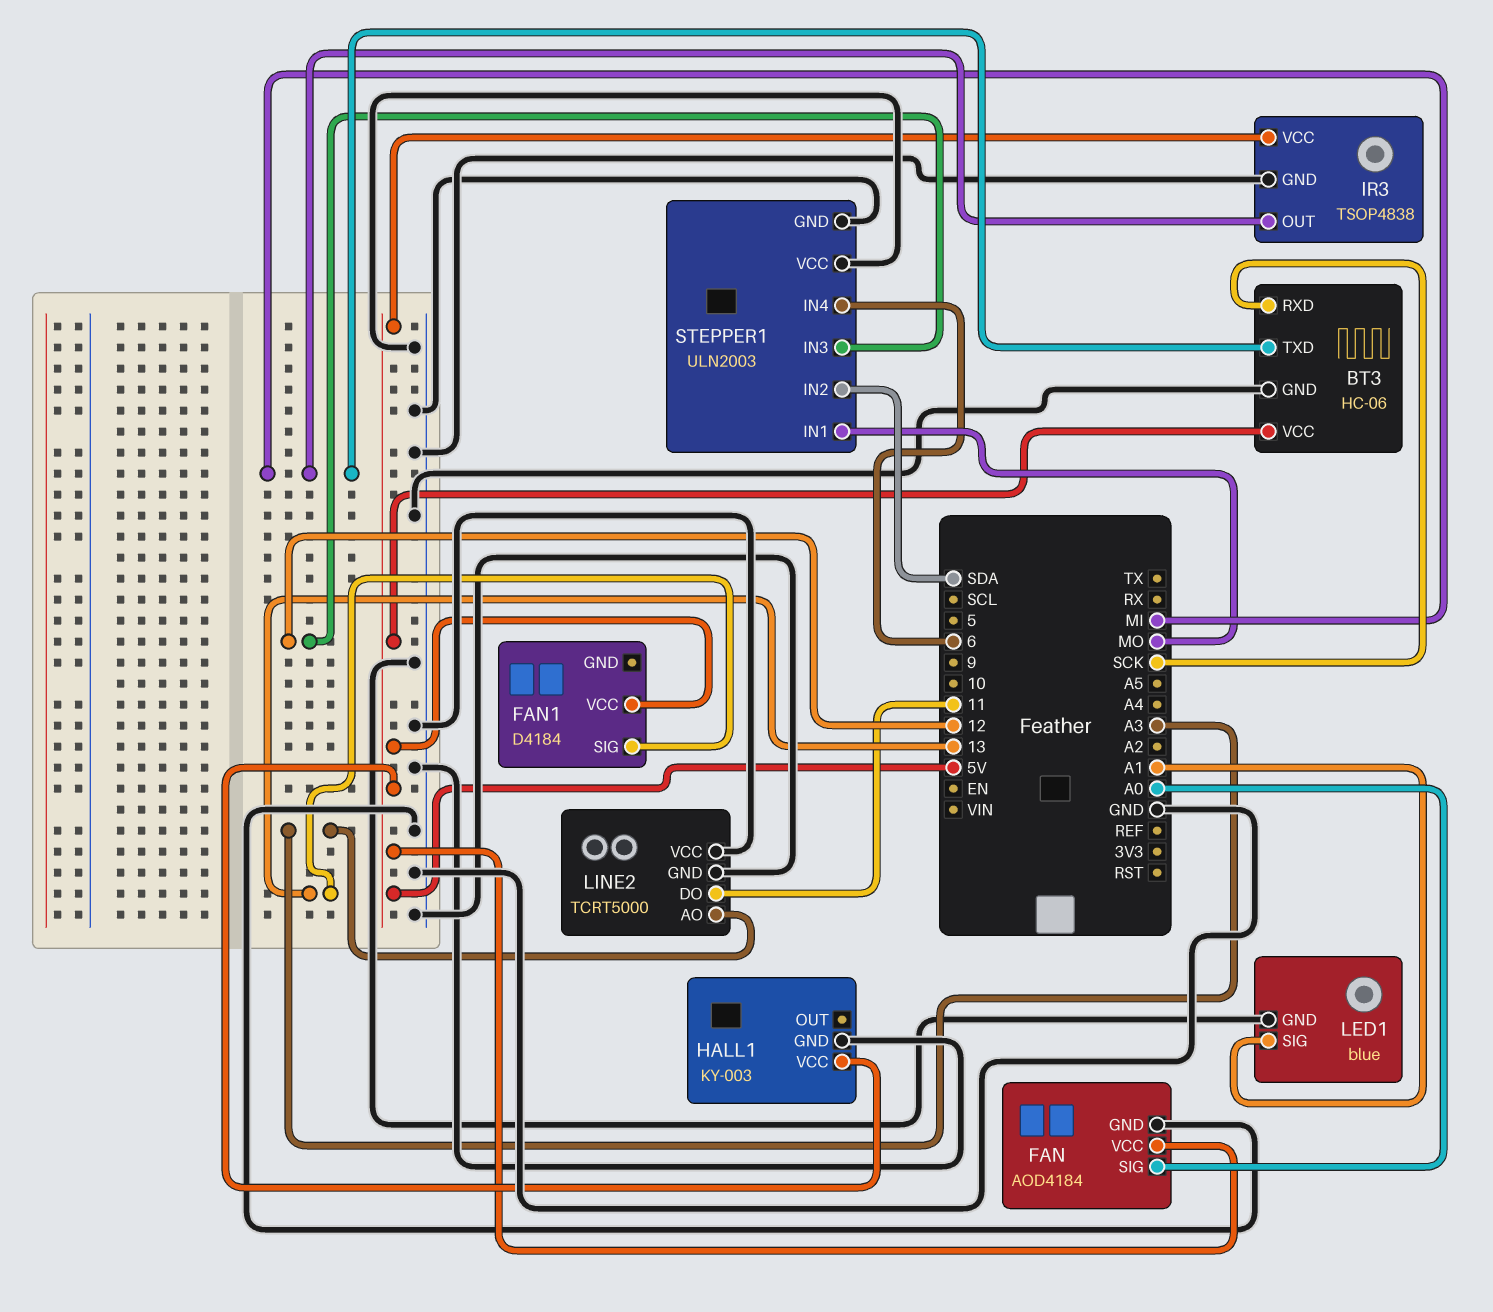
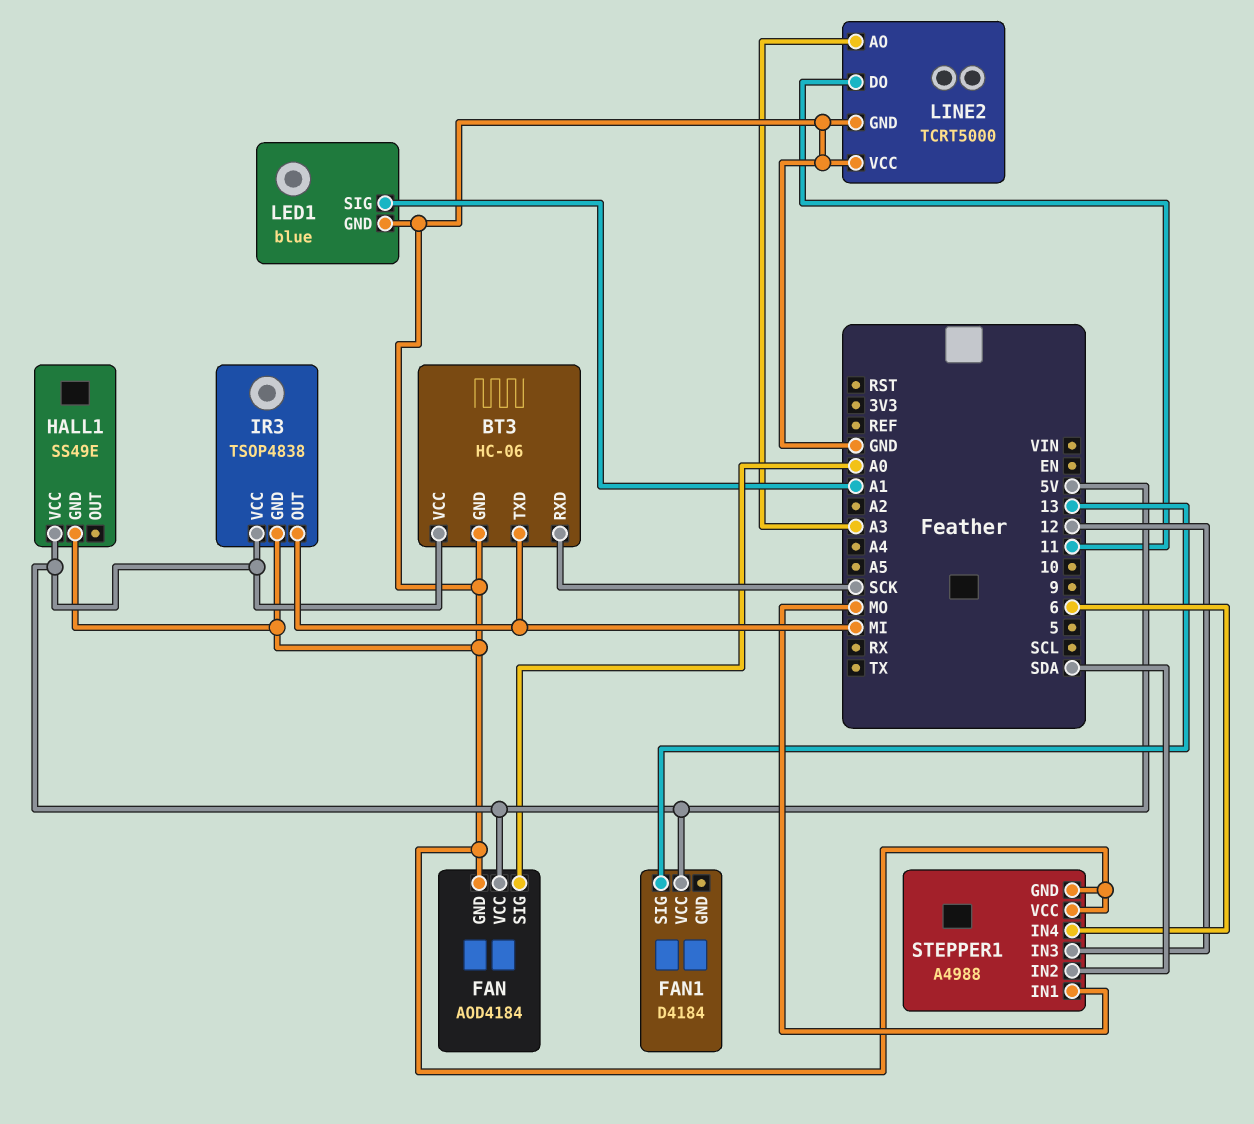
HALL1: KY-003 -> SS49E
STEPPER1: ULN2003 -> A4988

